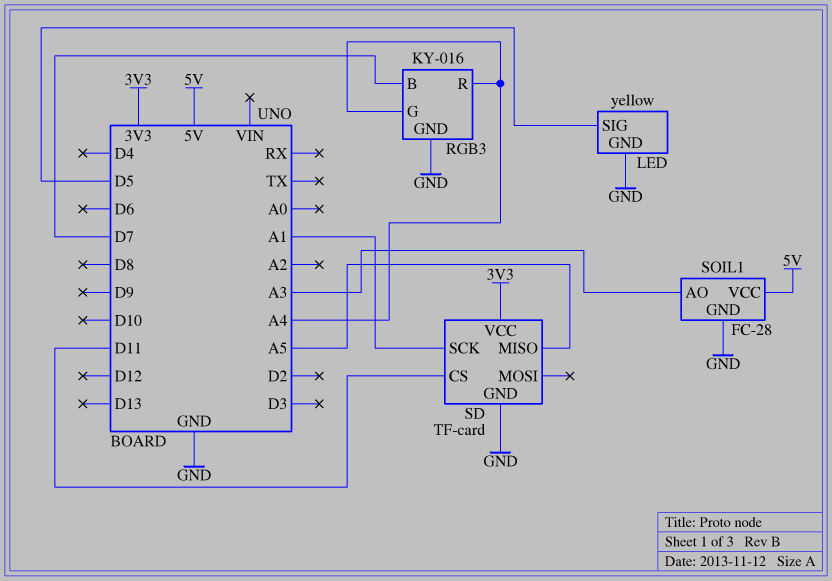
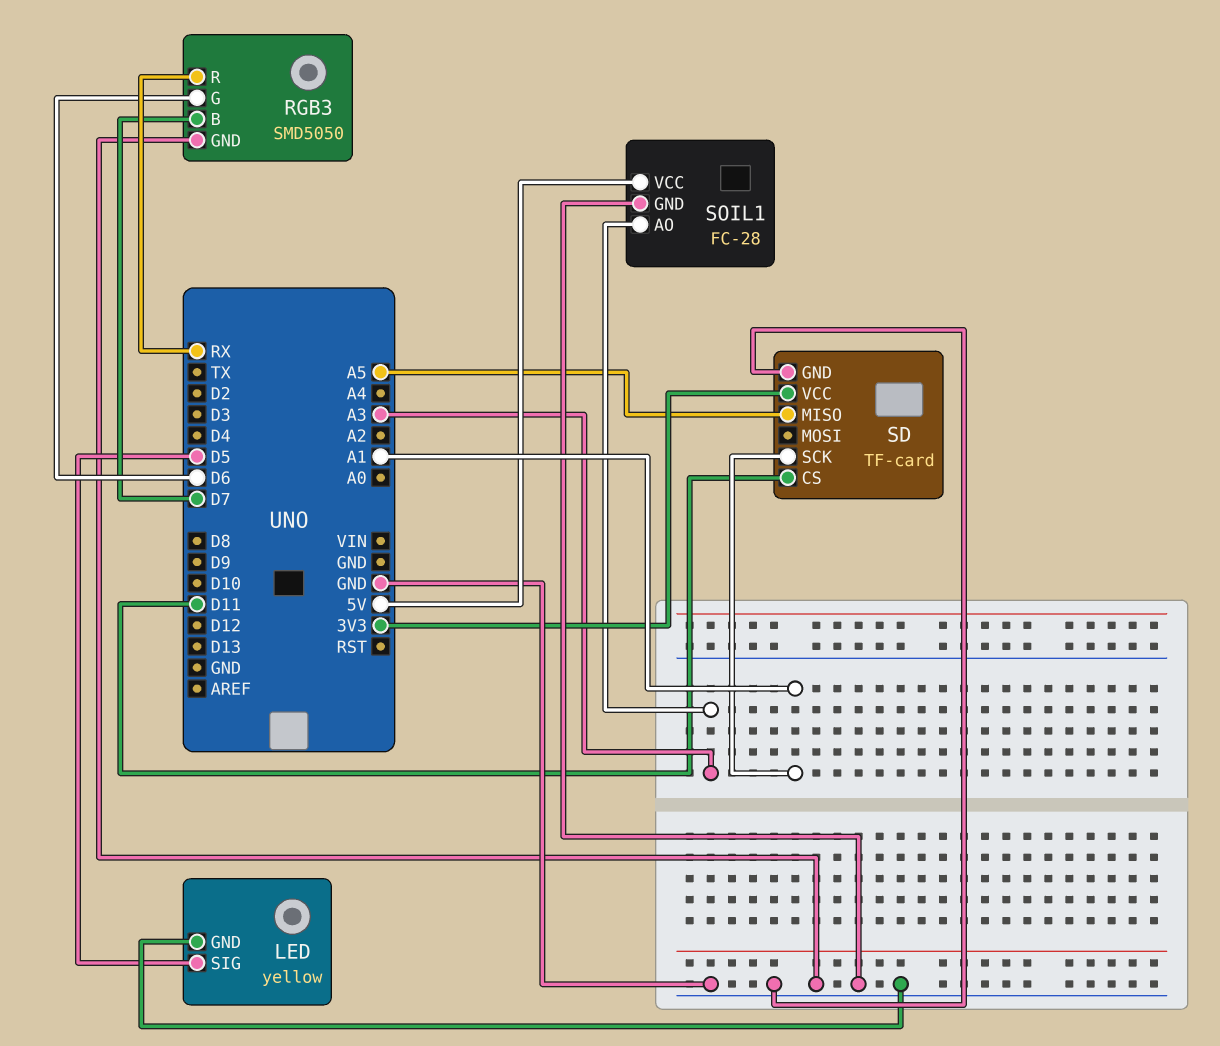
RGB3: KY-016 -> SMD5050
RGB3 pin G: A4 -> D6
RGB3 pin R: A4 -> RX

